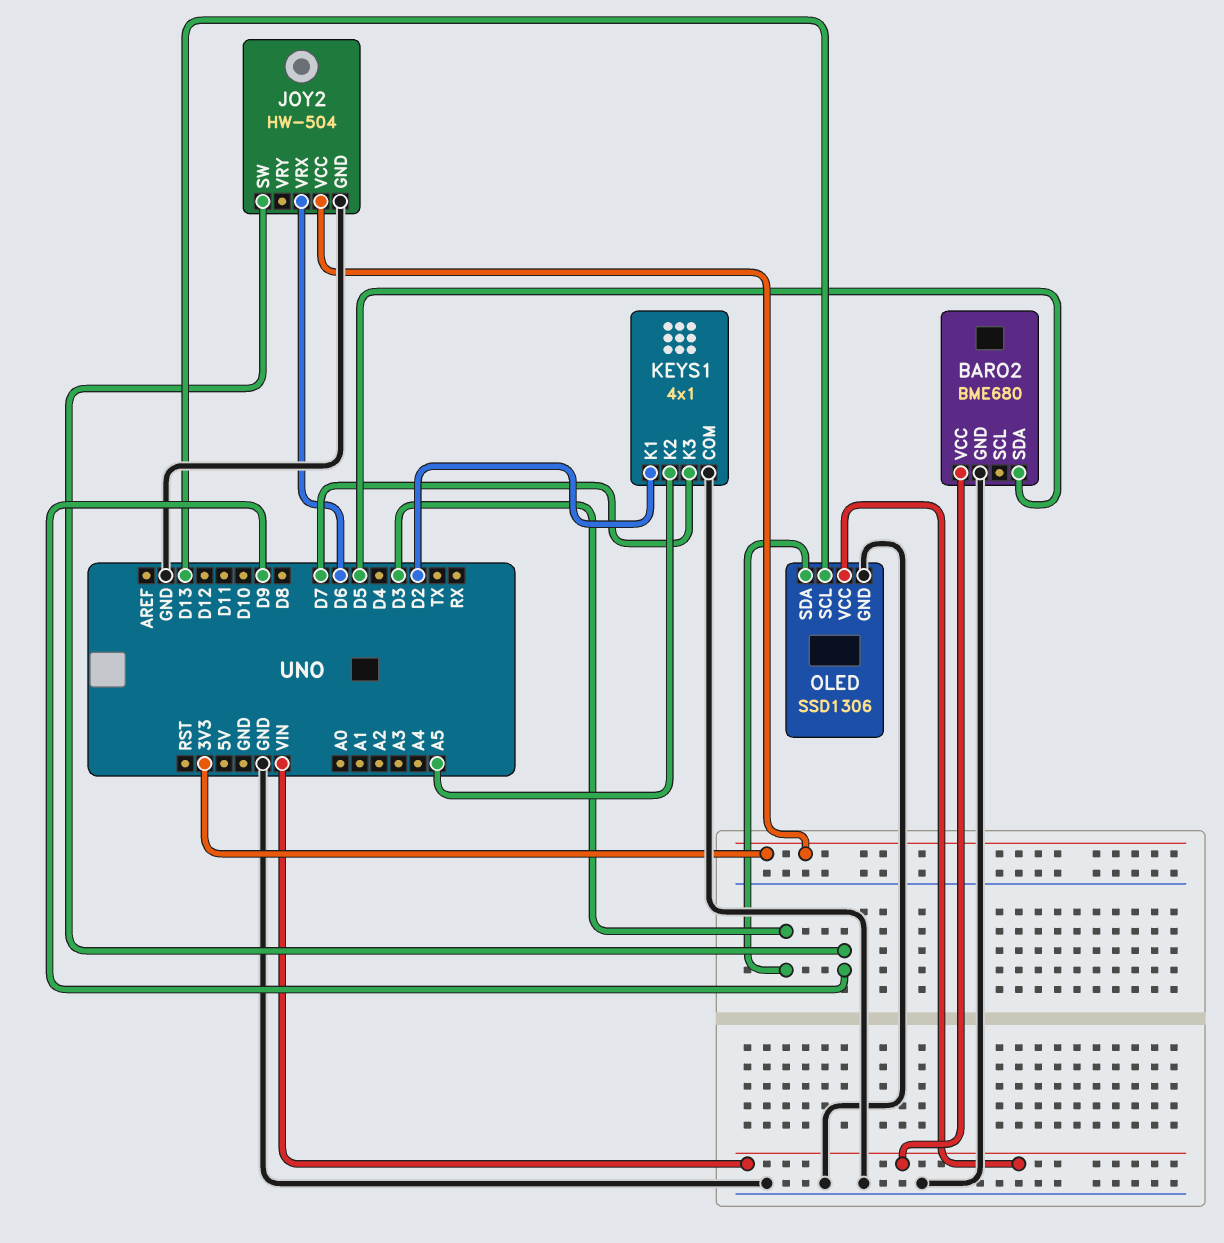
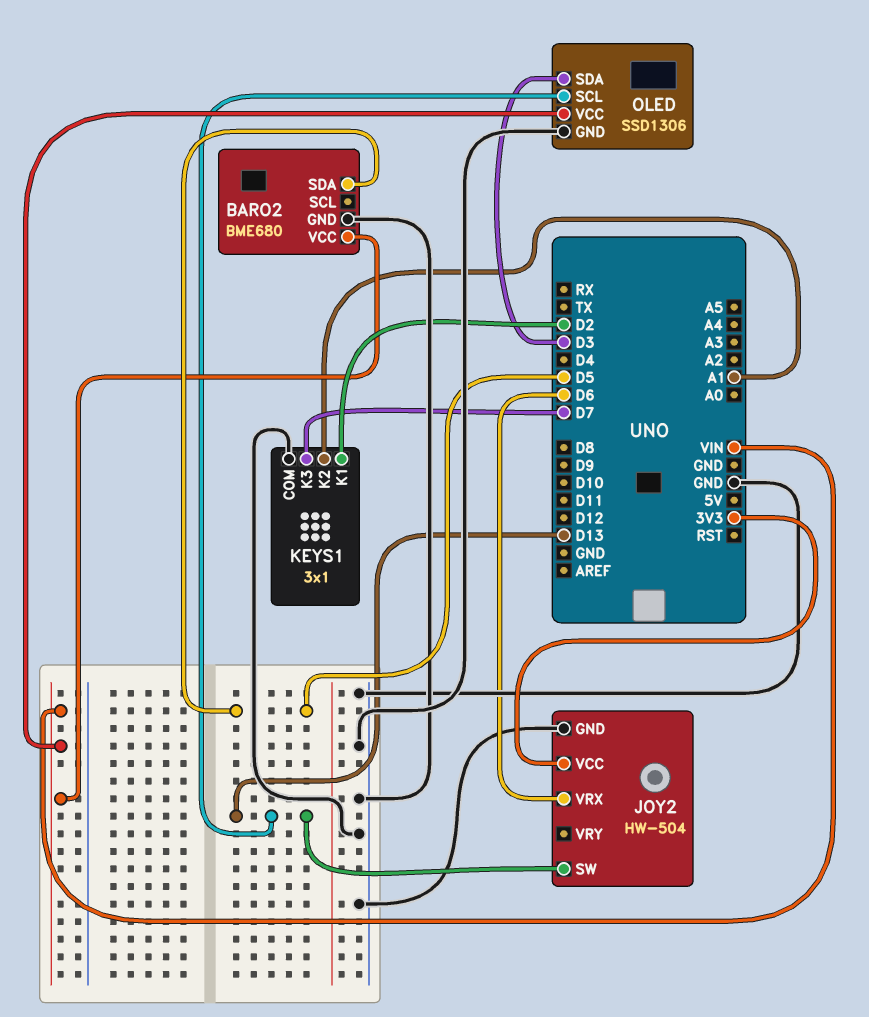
JOY2 pin SW: D9 -> D13
KEYS1: 4x1 -> 3x1
KEYS1 pin K2: A5 -> A1

